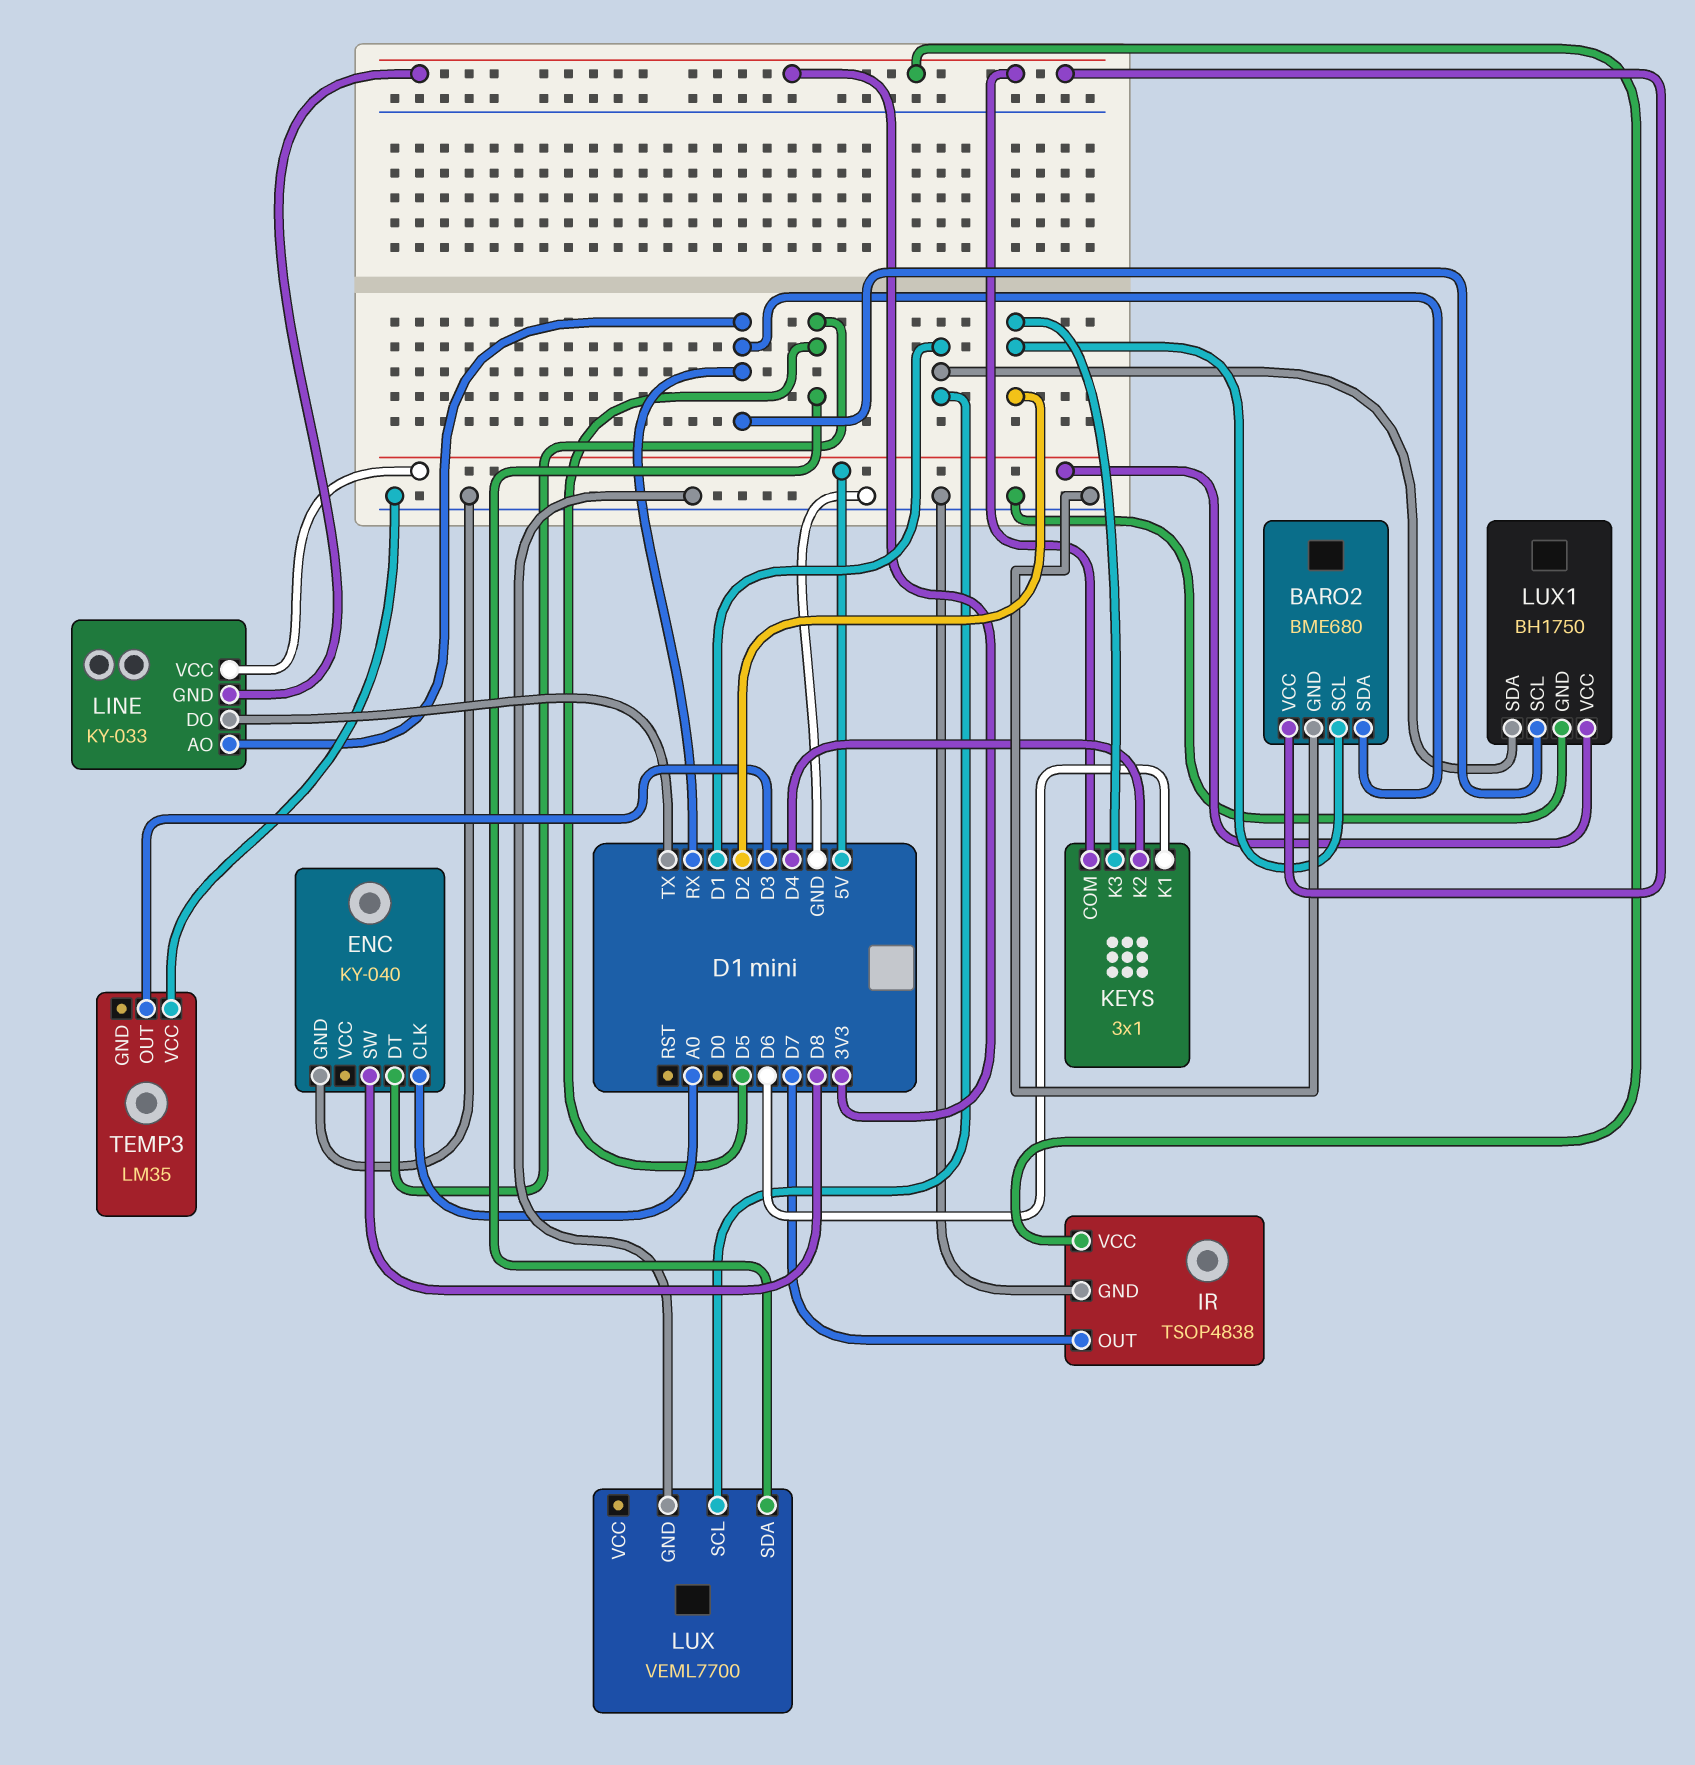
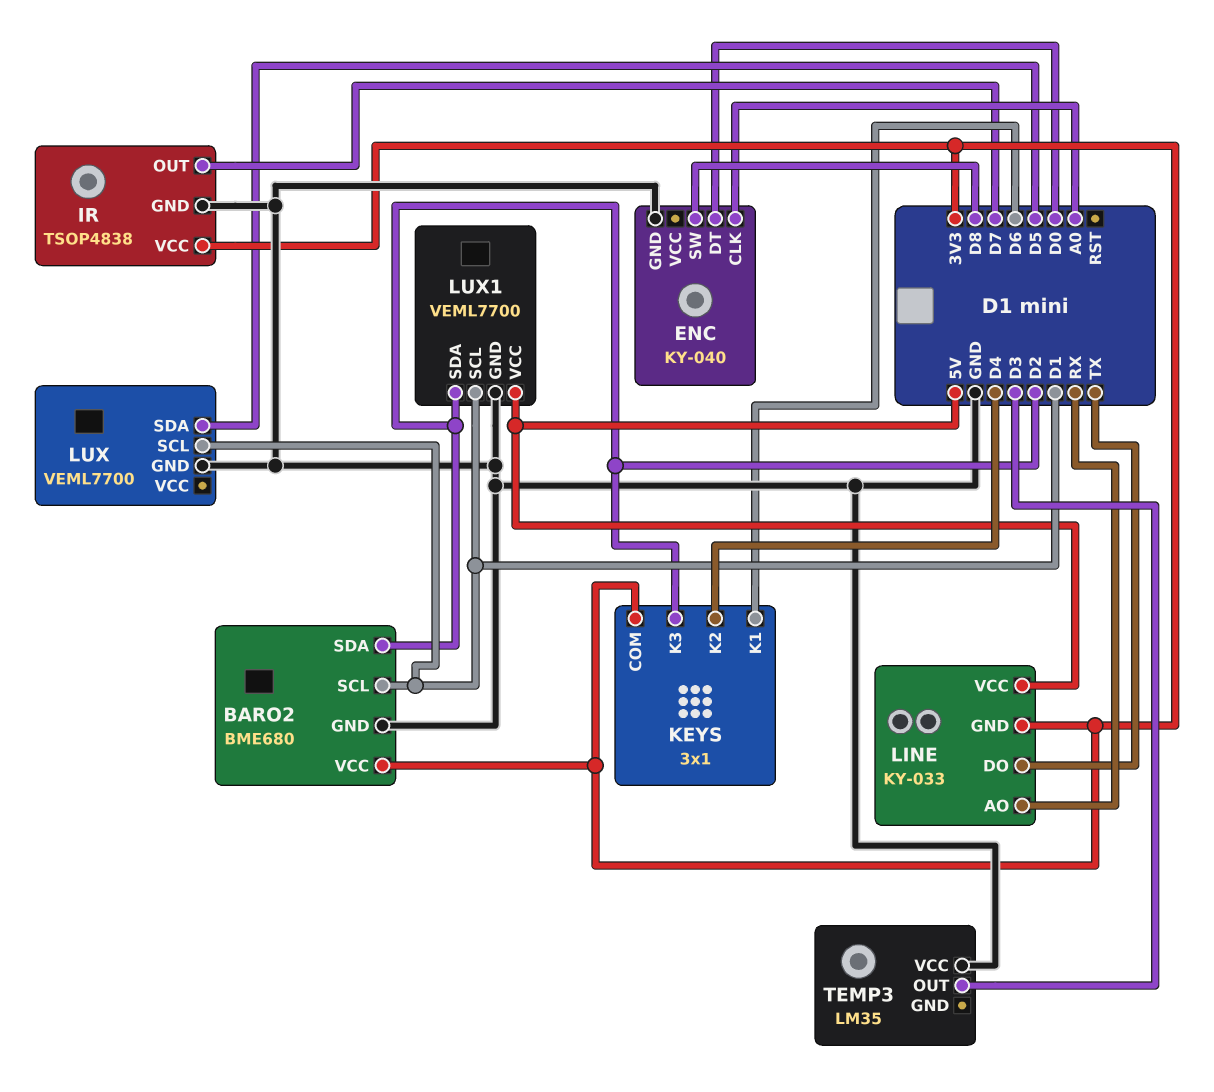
BARO2 pin SCL: D2 -> D1
BARO2 pin SDA: RX -> D2
ENC pin DT: D5 -> D0
LUX1: BH1750 -> VEML7700
LUX1 pin SCL: RX -> D1
LUX1 pin SDA: D1 -> D2

